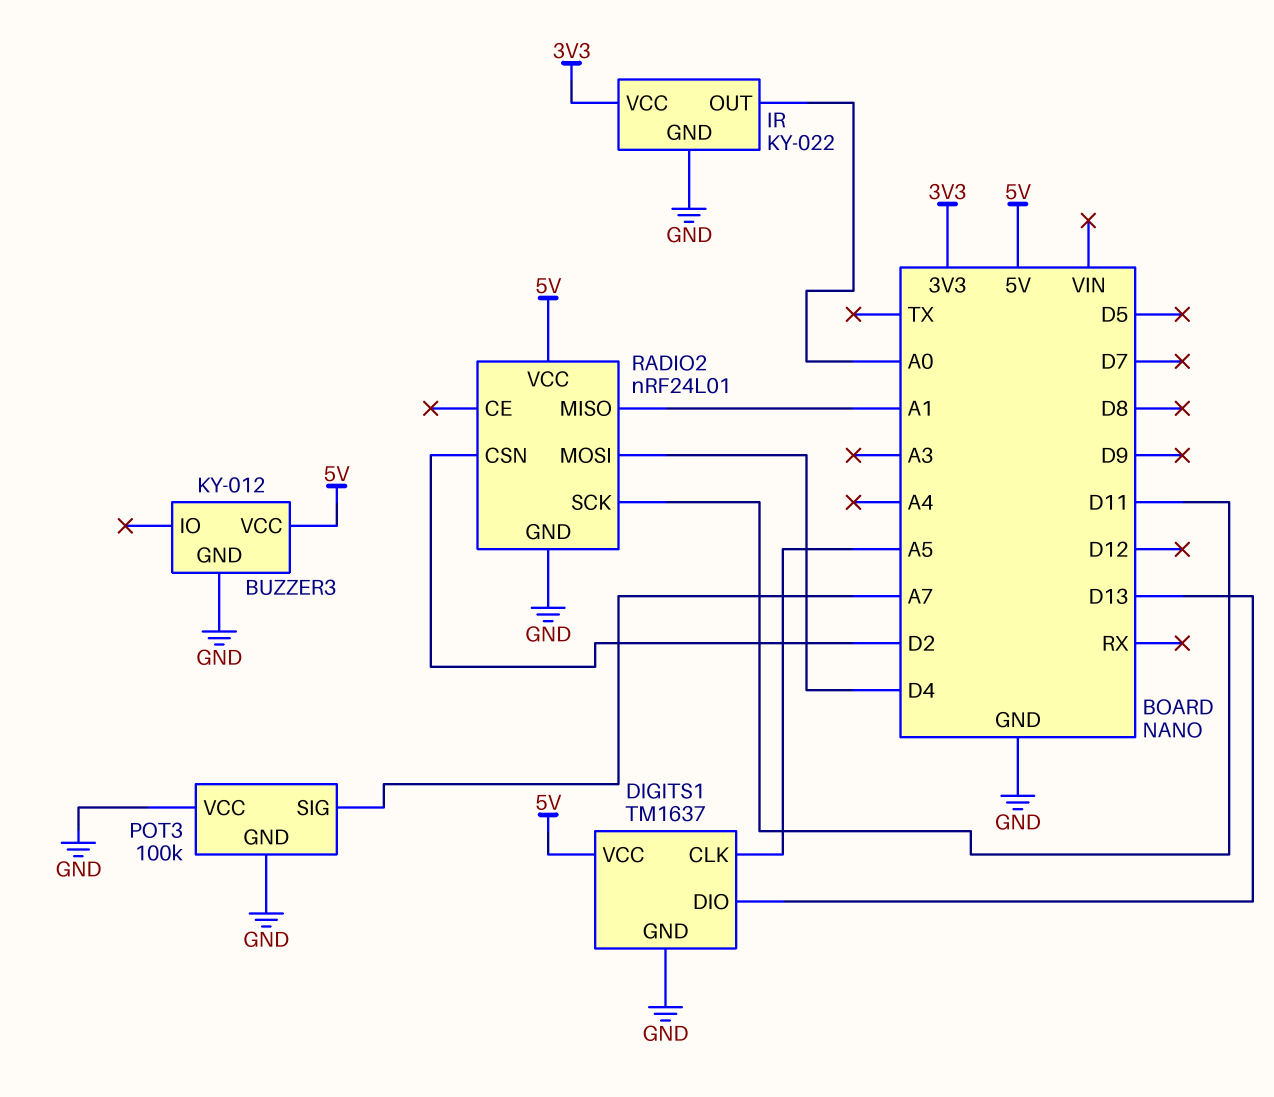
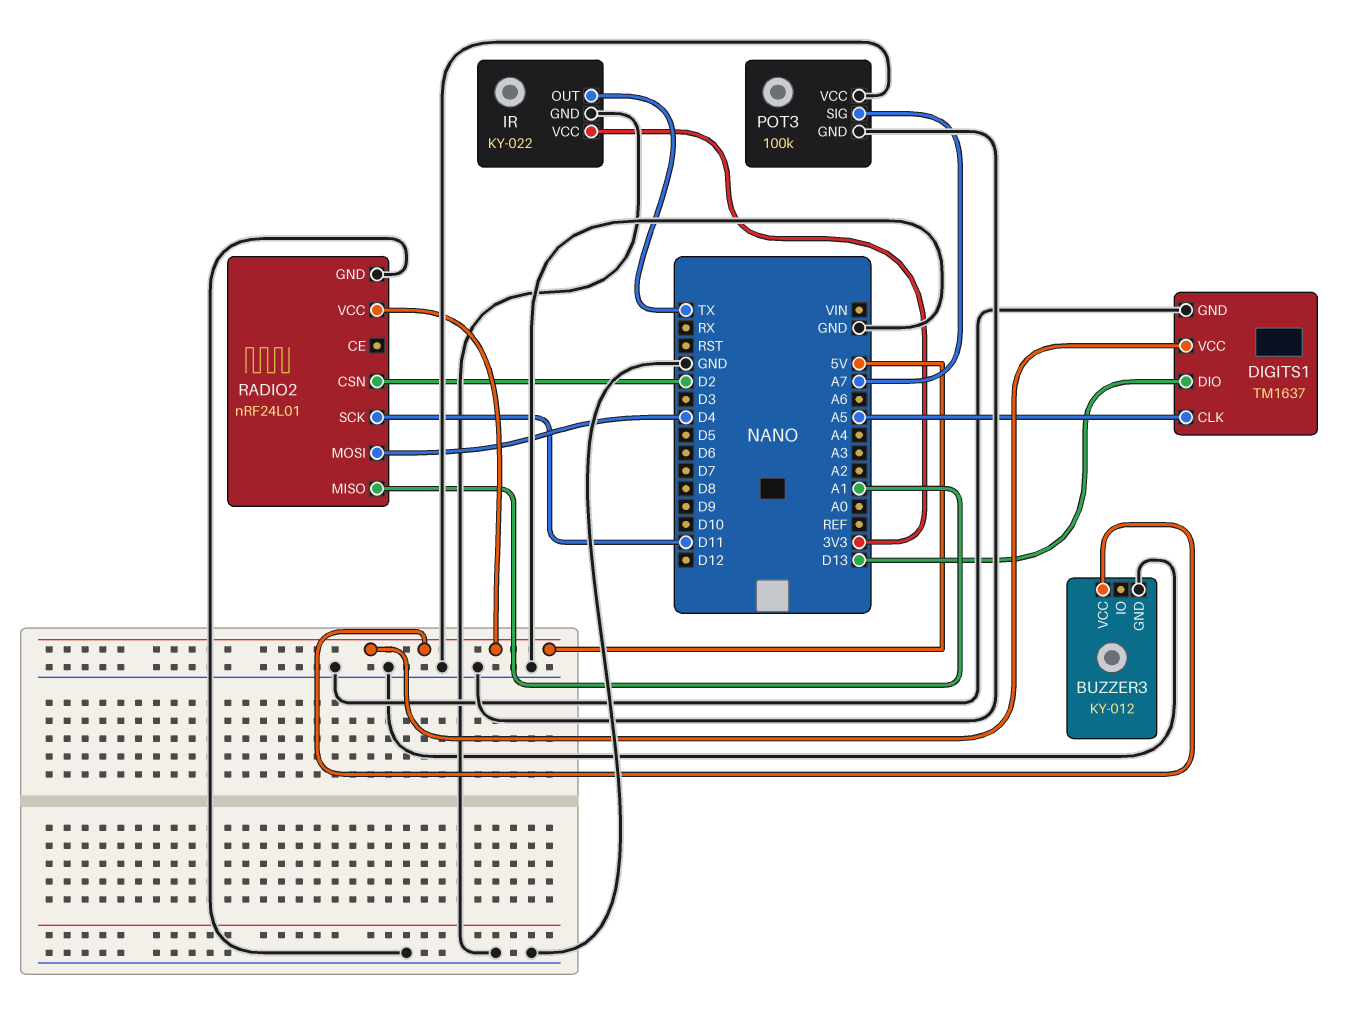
IR pin OUT: A0 -> TX

